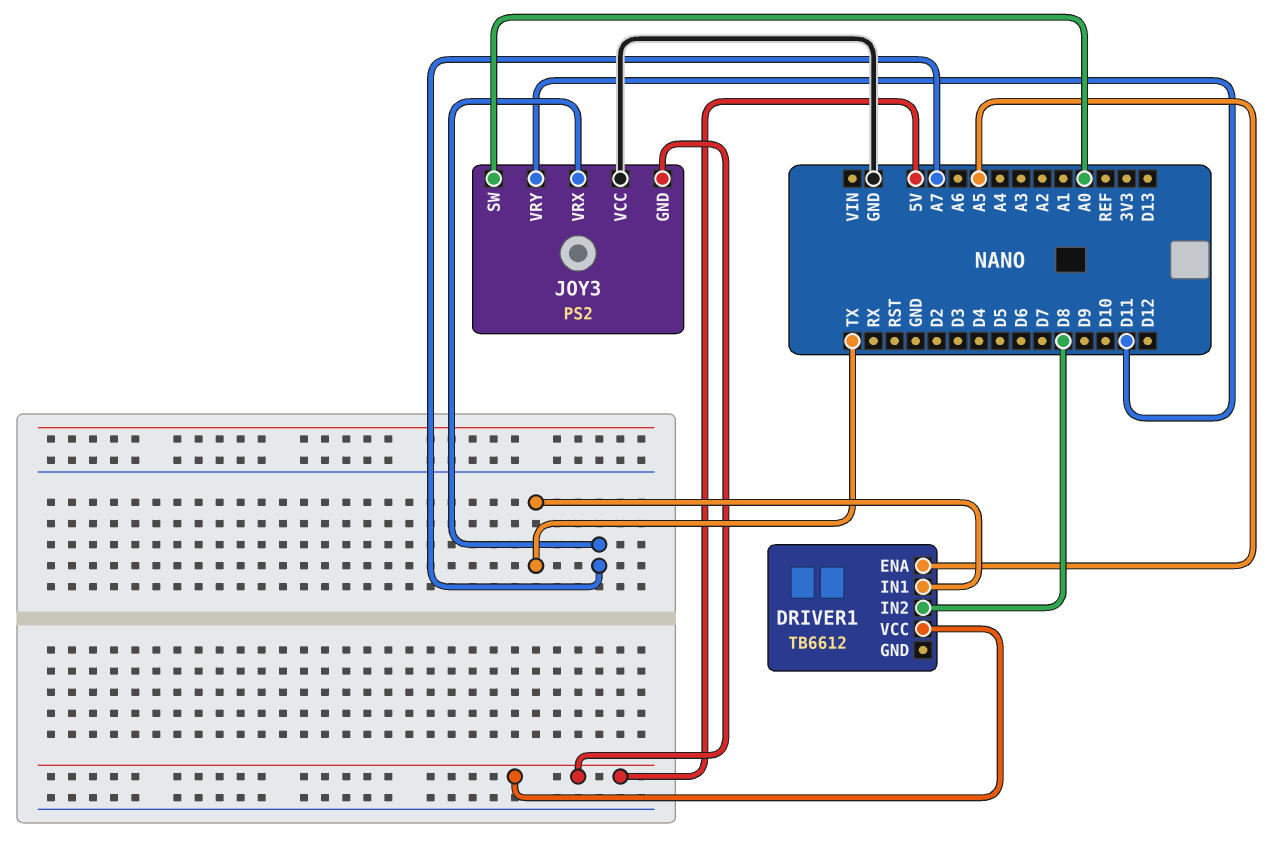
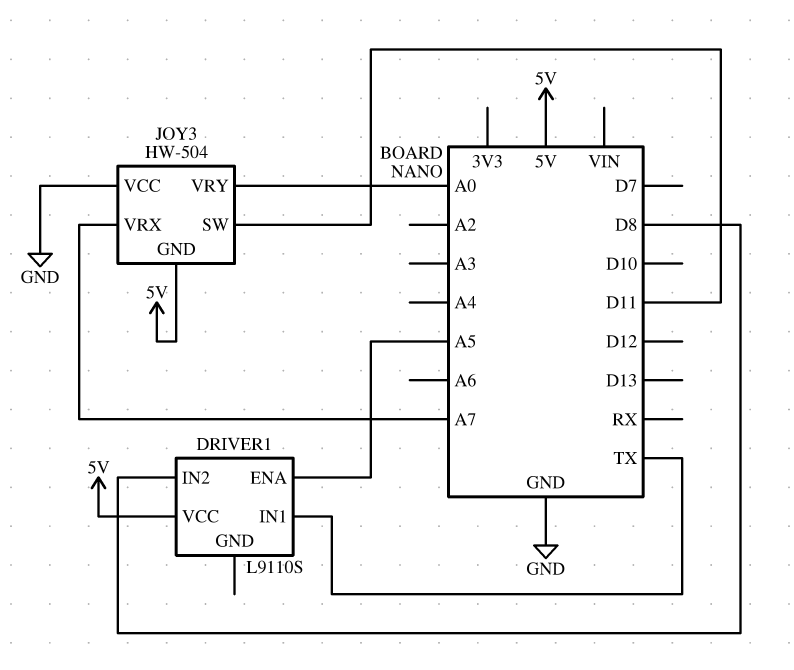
DRIVER1: TB6612 -> L9110S
JOY3: PS2 -> HW-504
JOY3 pin SW: A0 -> D11
JOY3 pin VRY: D11 -> A0

